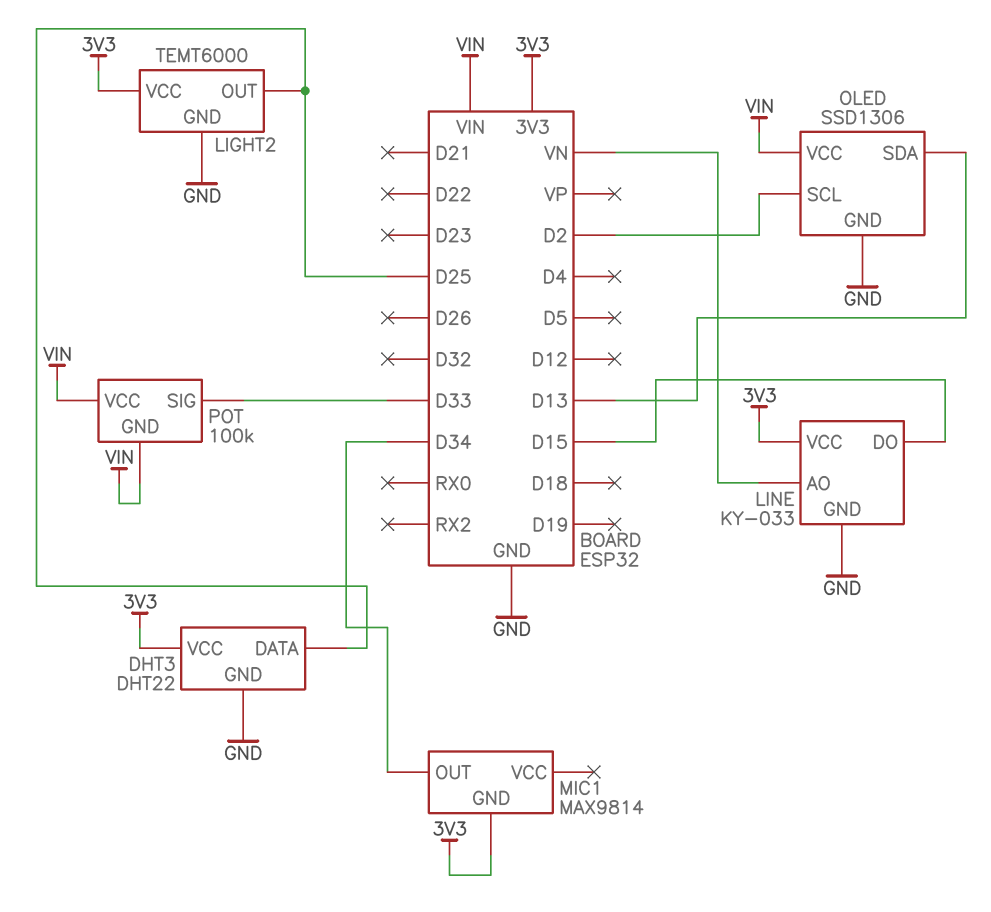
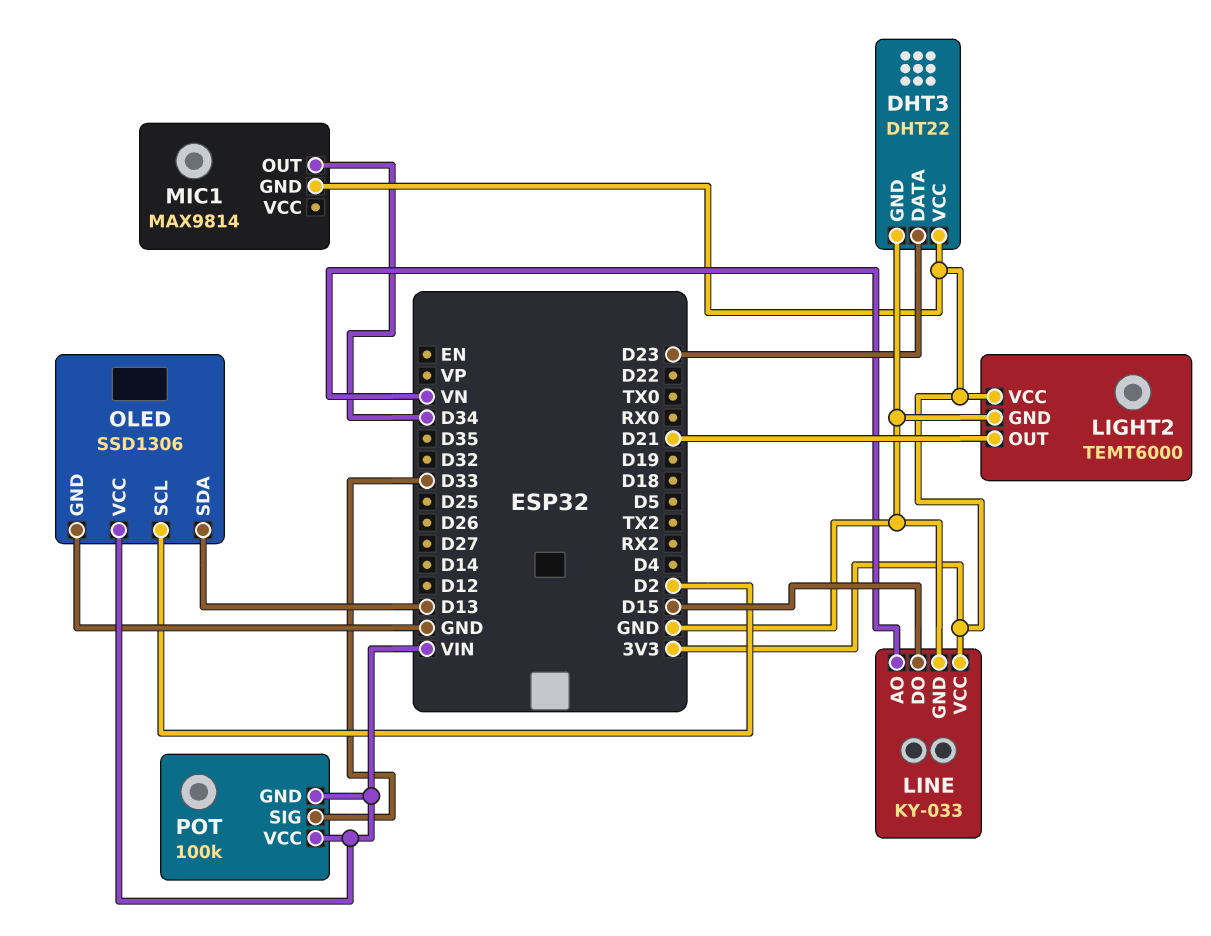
DHT3 pin DATA: D25 -> D23
LIGHT2 pin OUT: D25 -> D21

